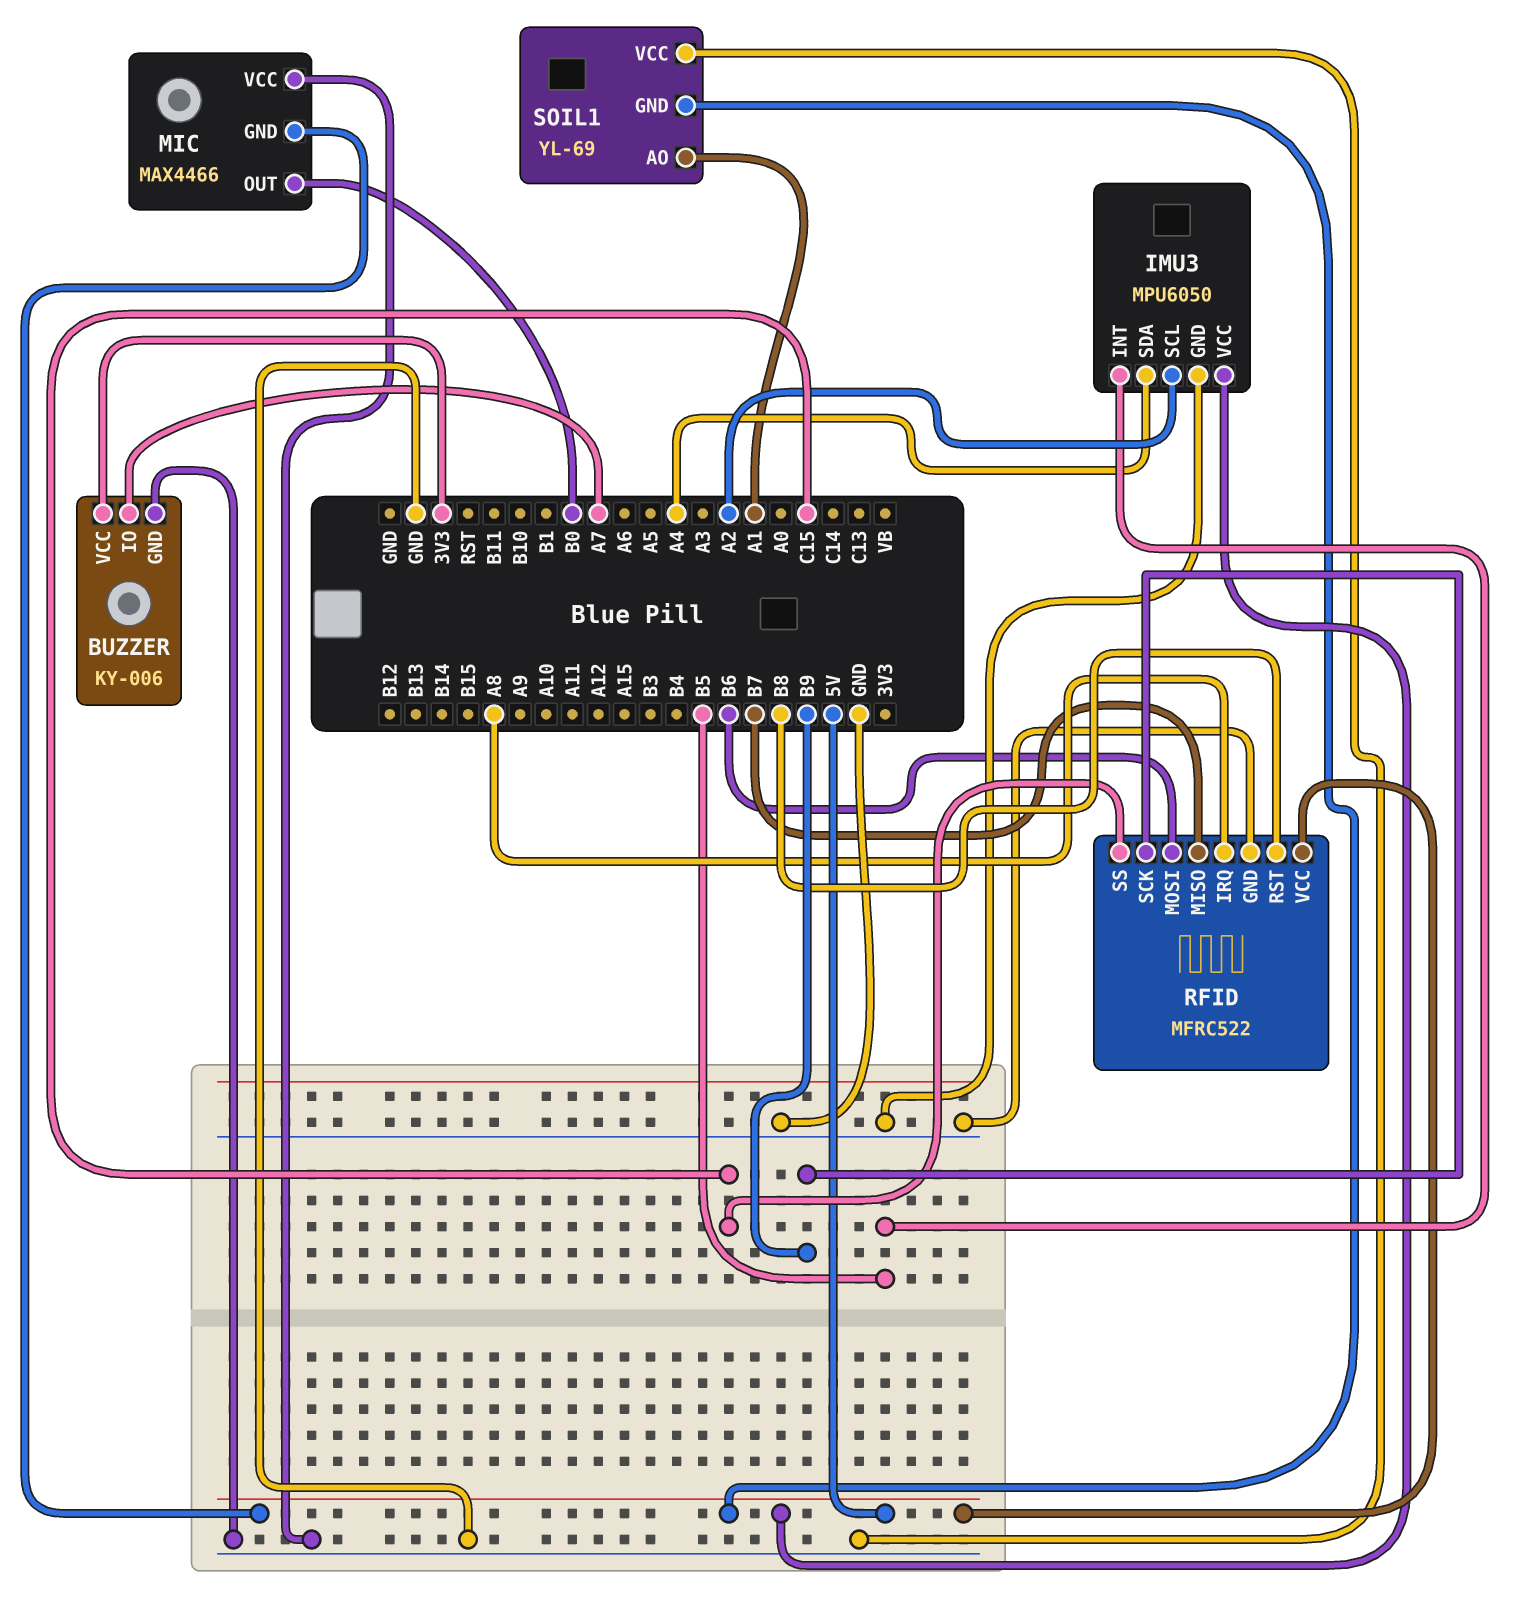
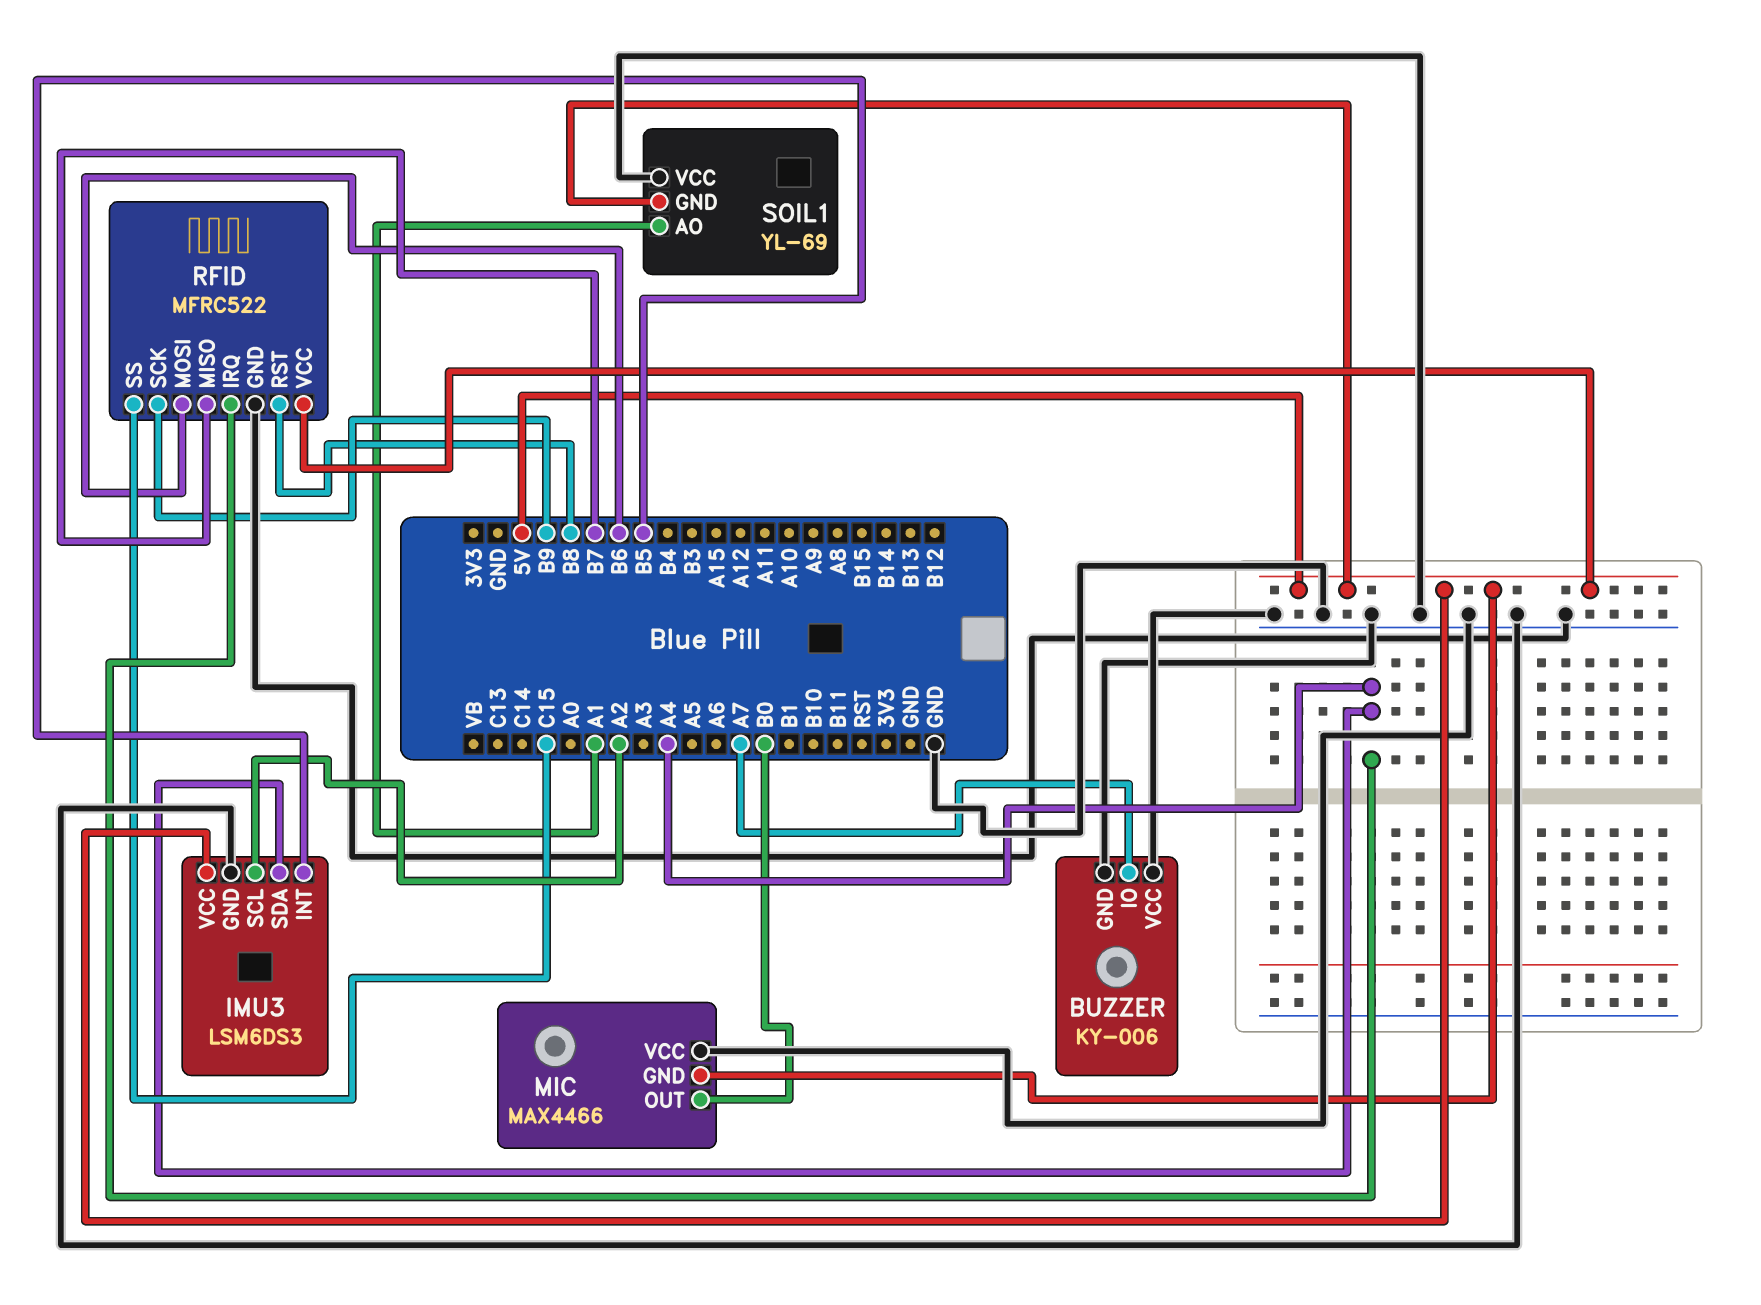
BUZZER pin VCC: 3V3 -> GND
IMU3: MPU6050 -> LSM6DS3
RFID pin IRQ: A8 -> A4

